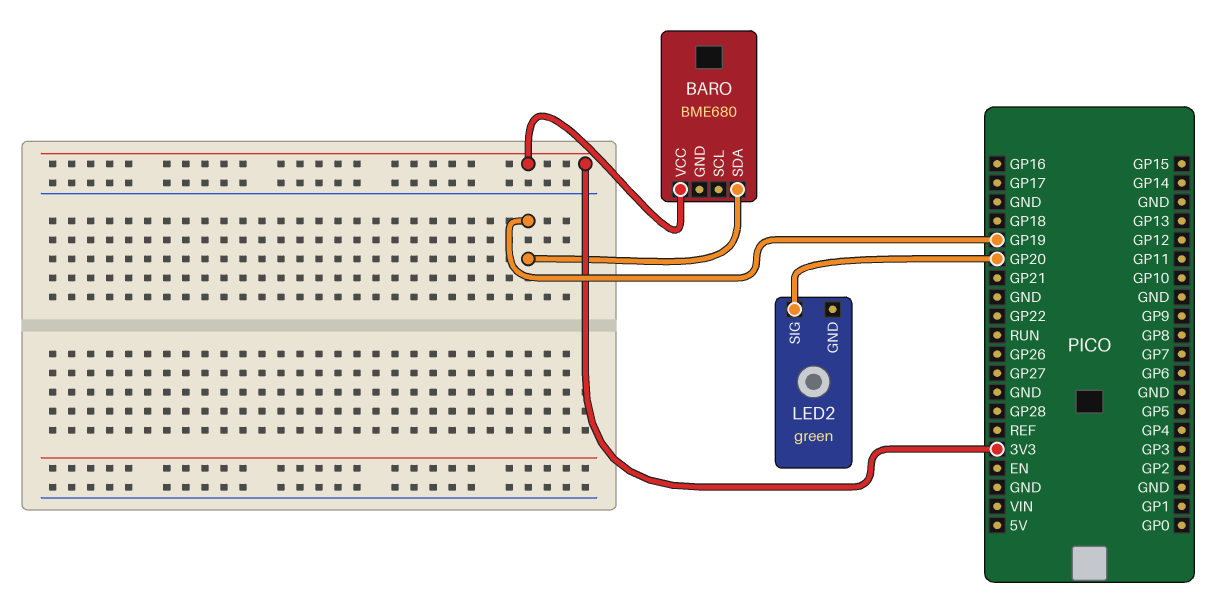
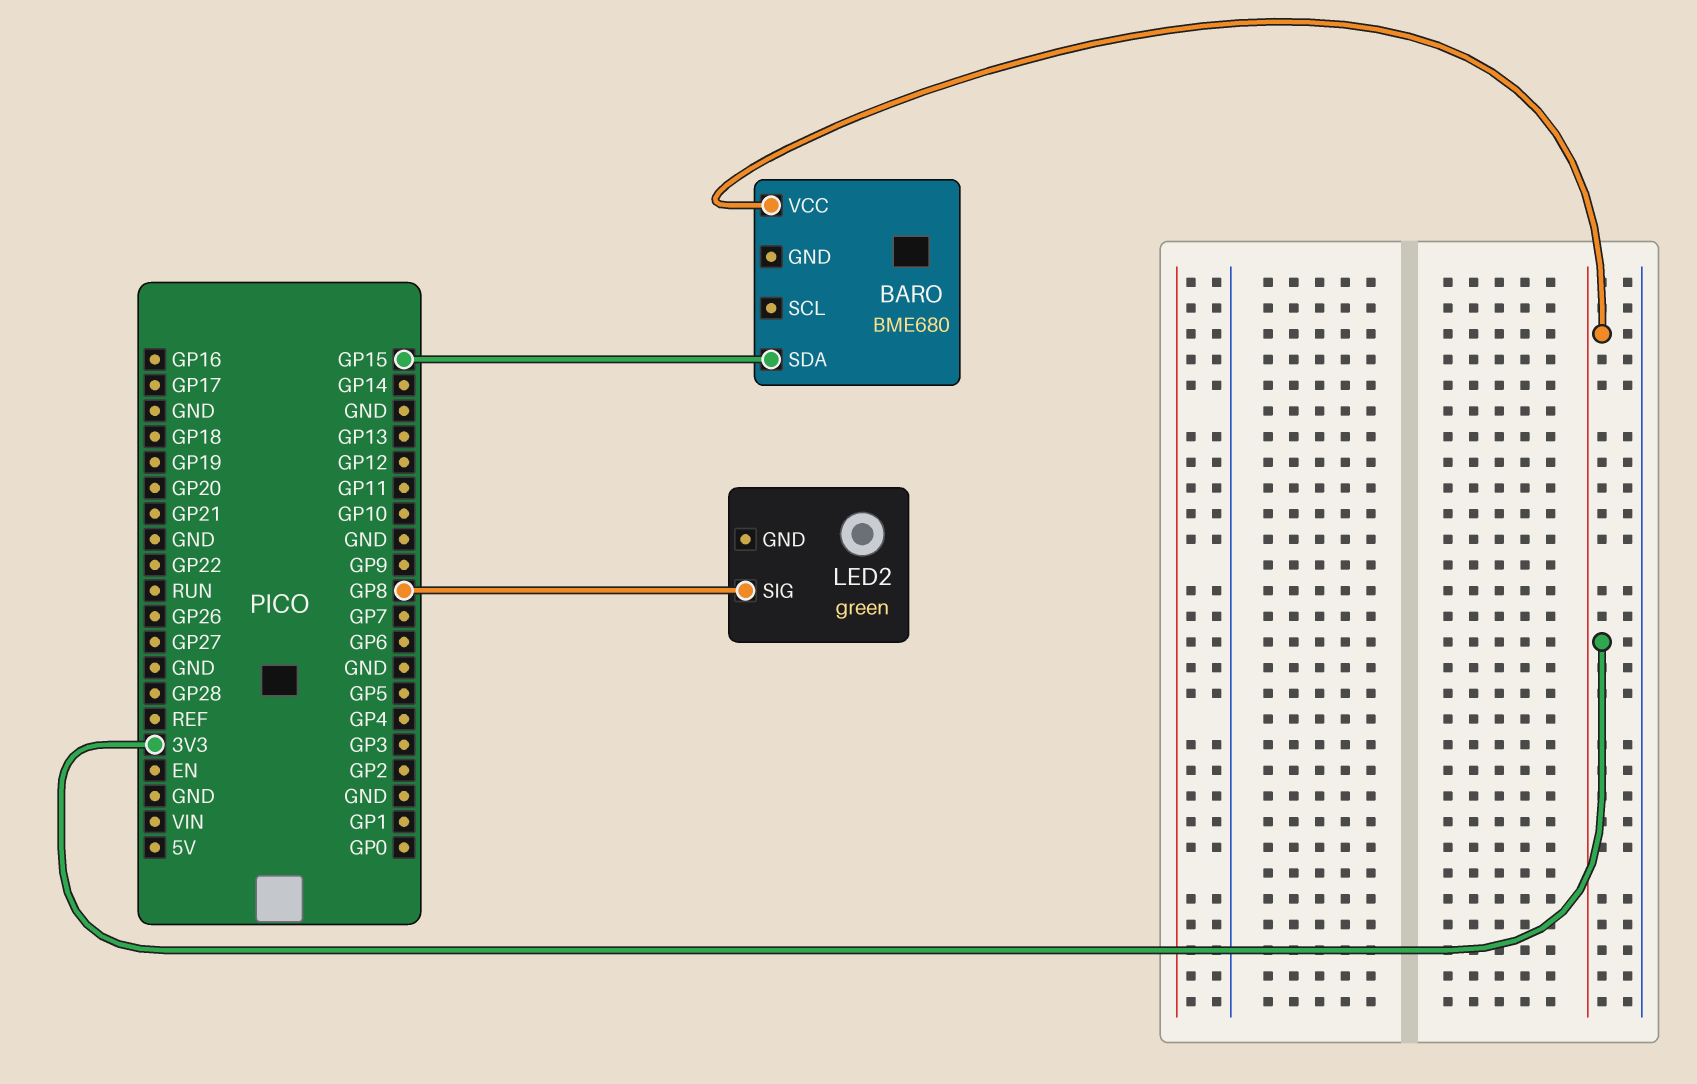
BARO pin SDA: GP19 -> GP15
LED2 pin SIG: GP20 -> GP8

